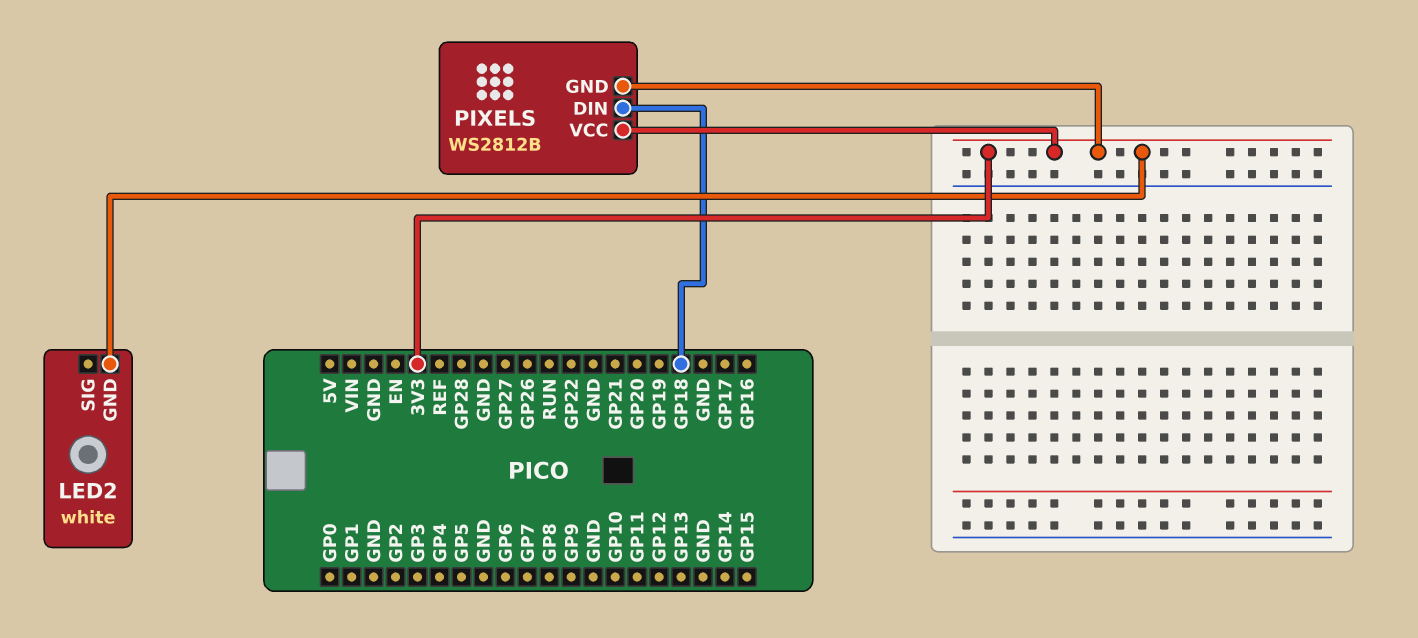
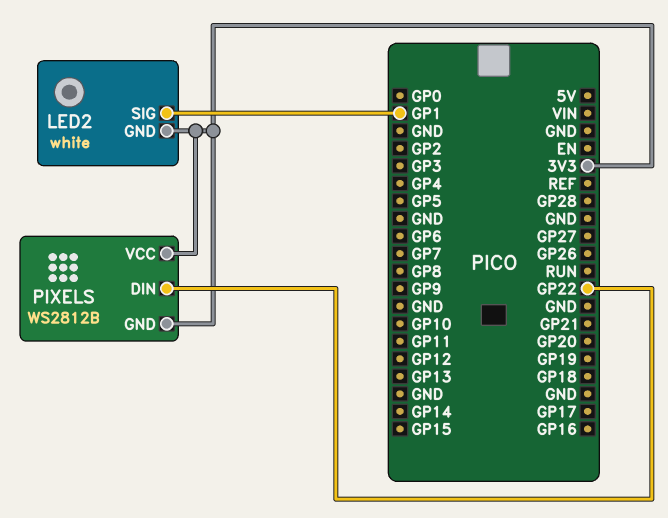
LED2 pin SIG: none -> GP1
PIXELS pin DIN: GP18 -> GP22

